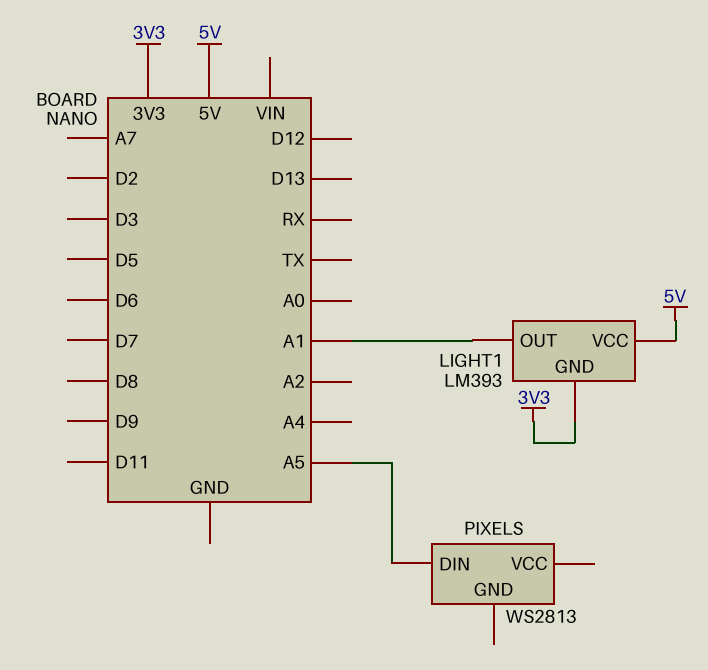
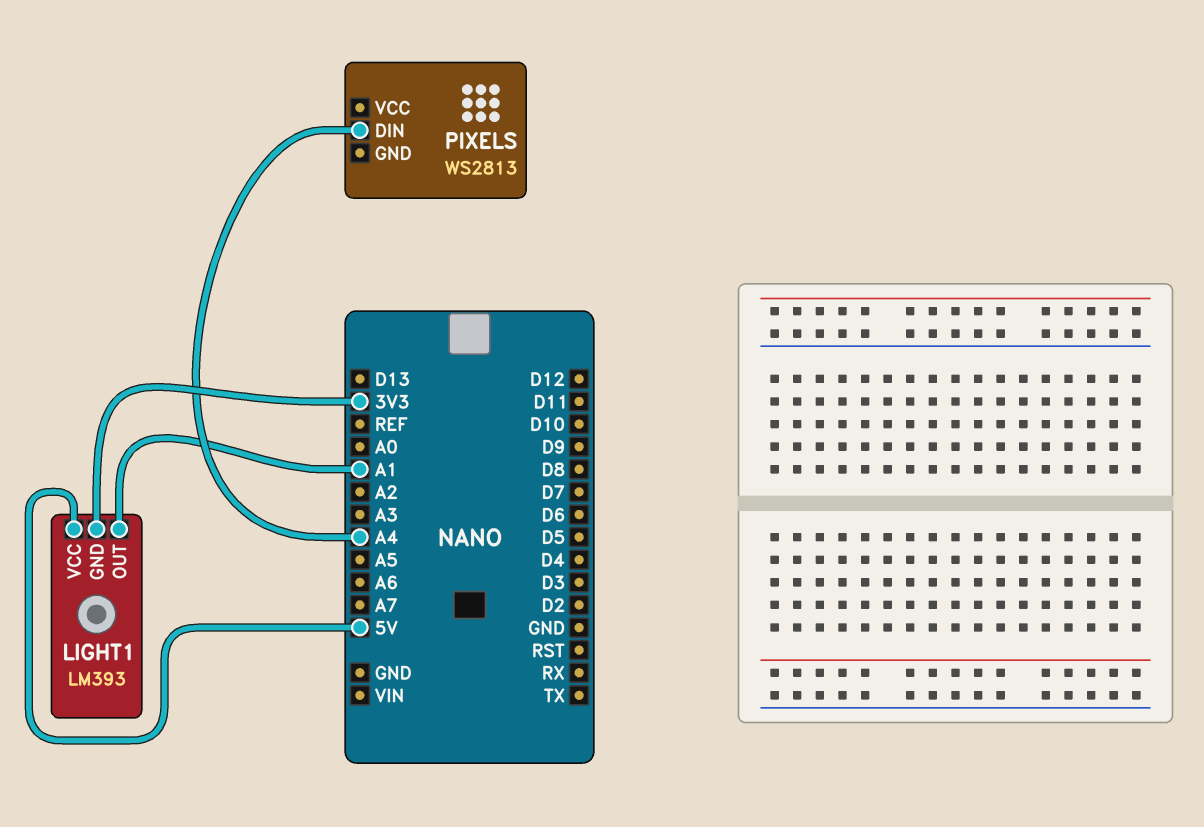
PIXELS pin DIN: A5 -> A4

